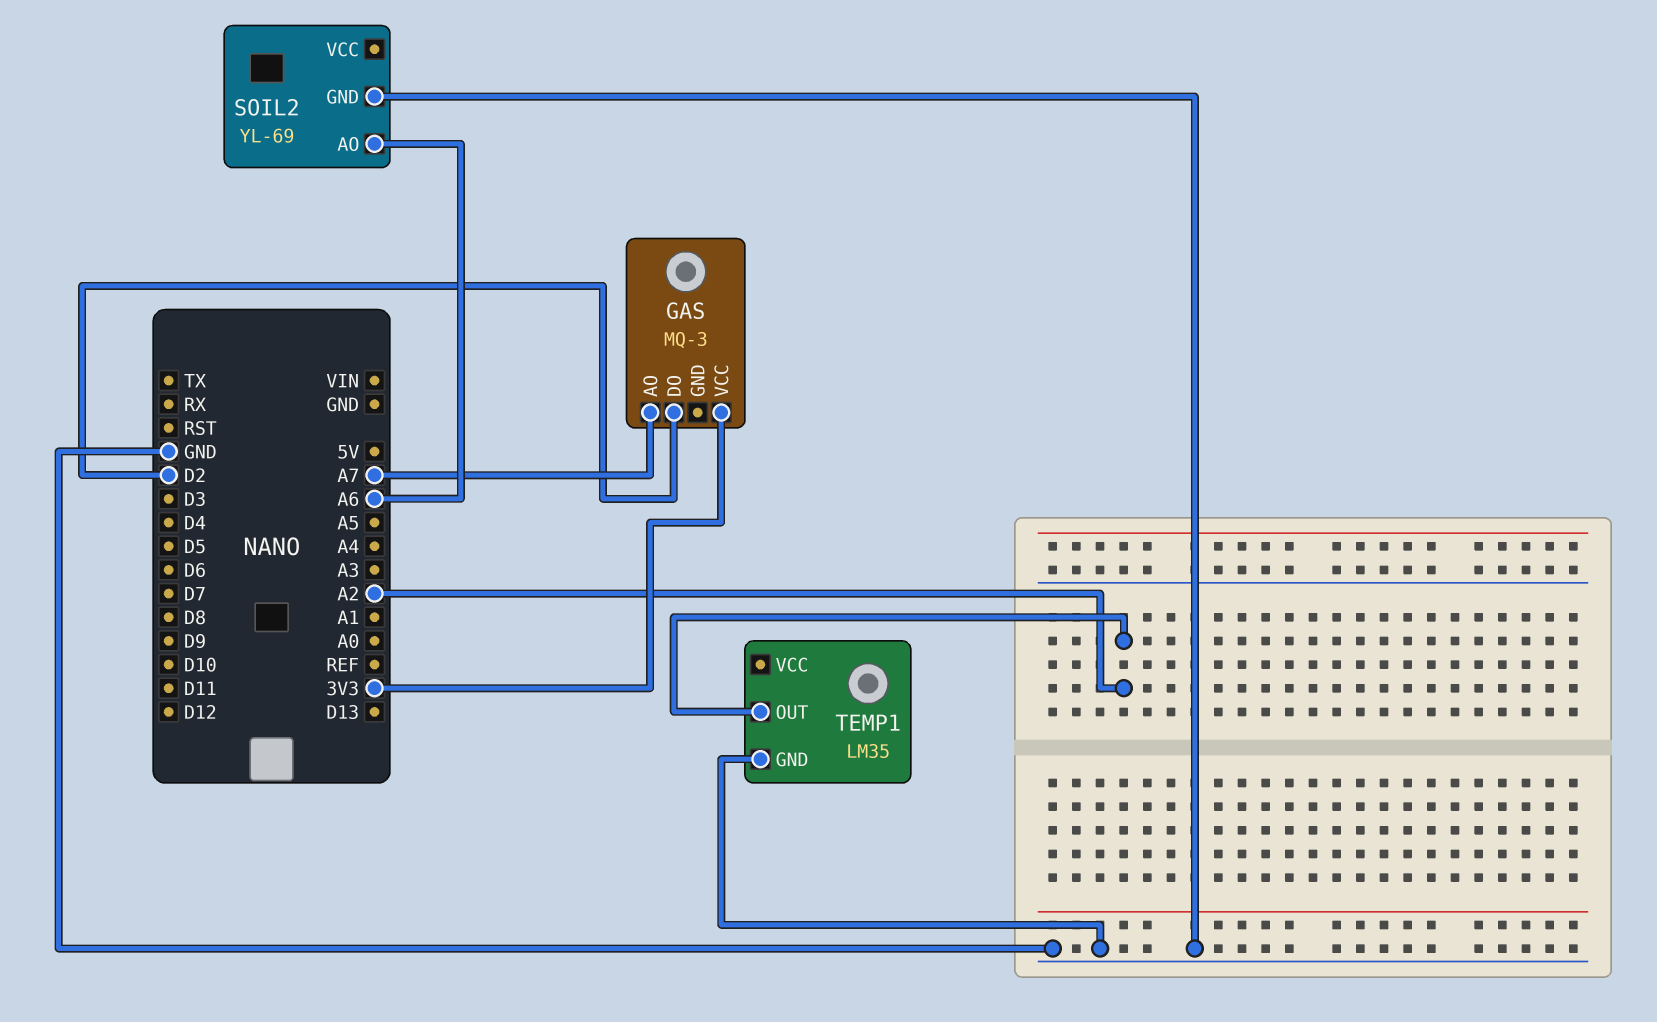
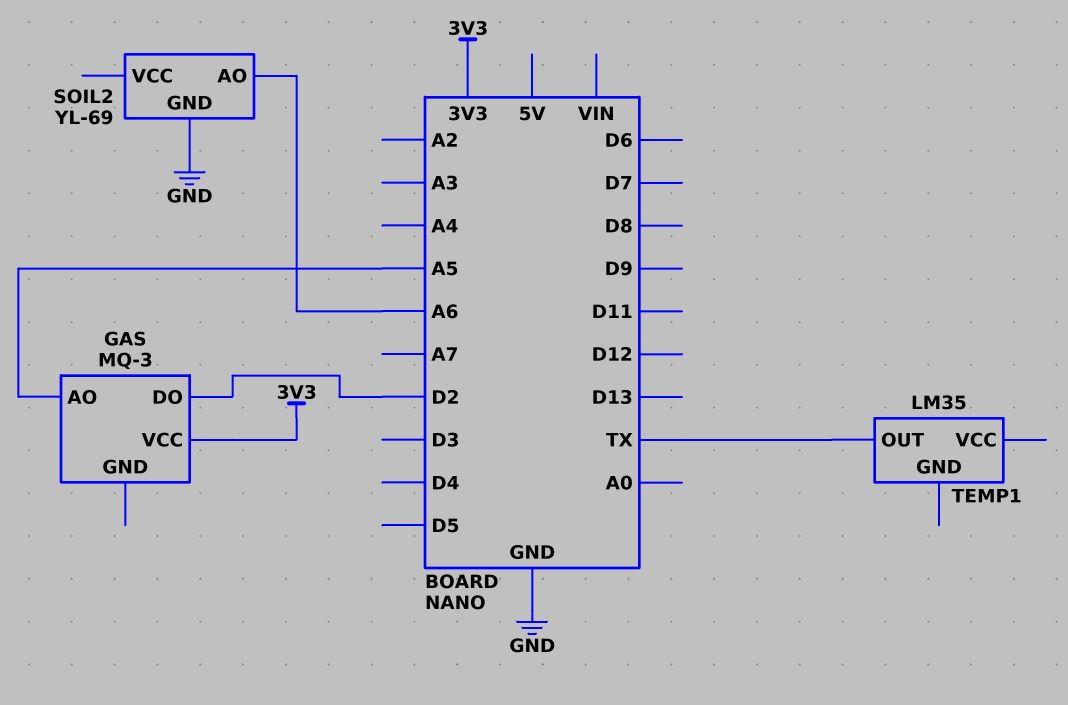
GAS pin AO: A7 -> A5
TEMP1 pin GND: GND -> none
TEMP1 pin OUT: A2 -> TX

